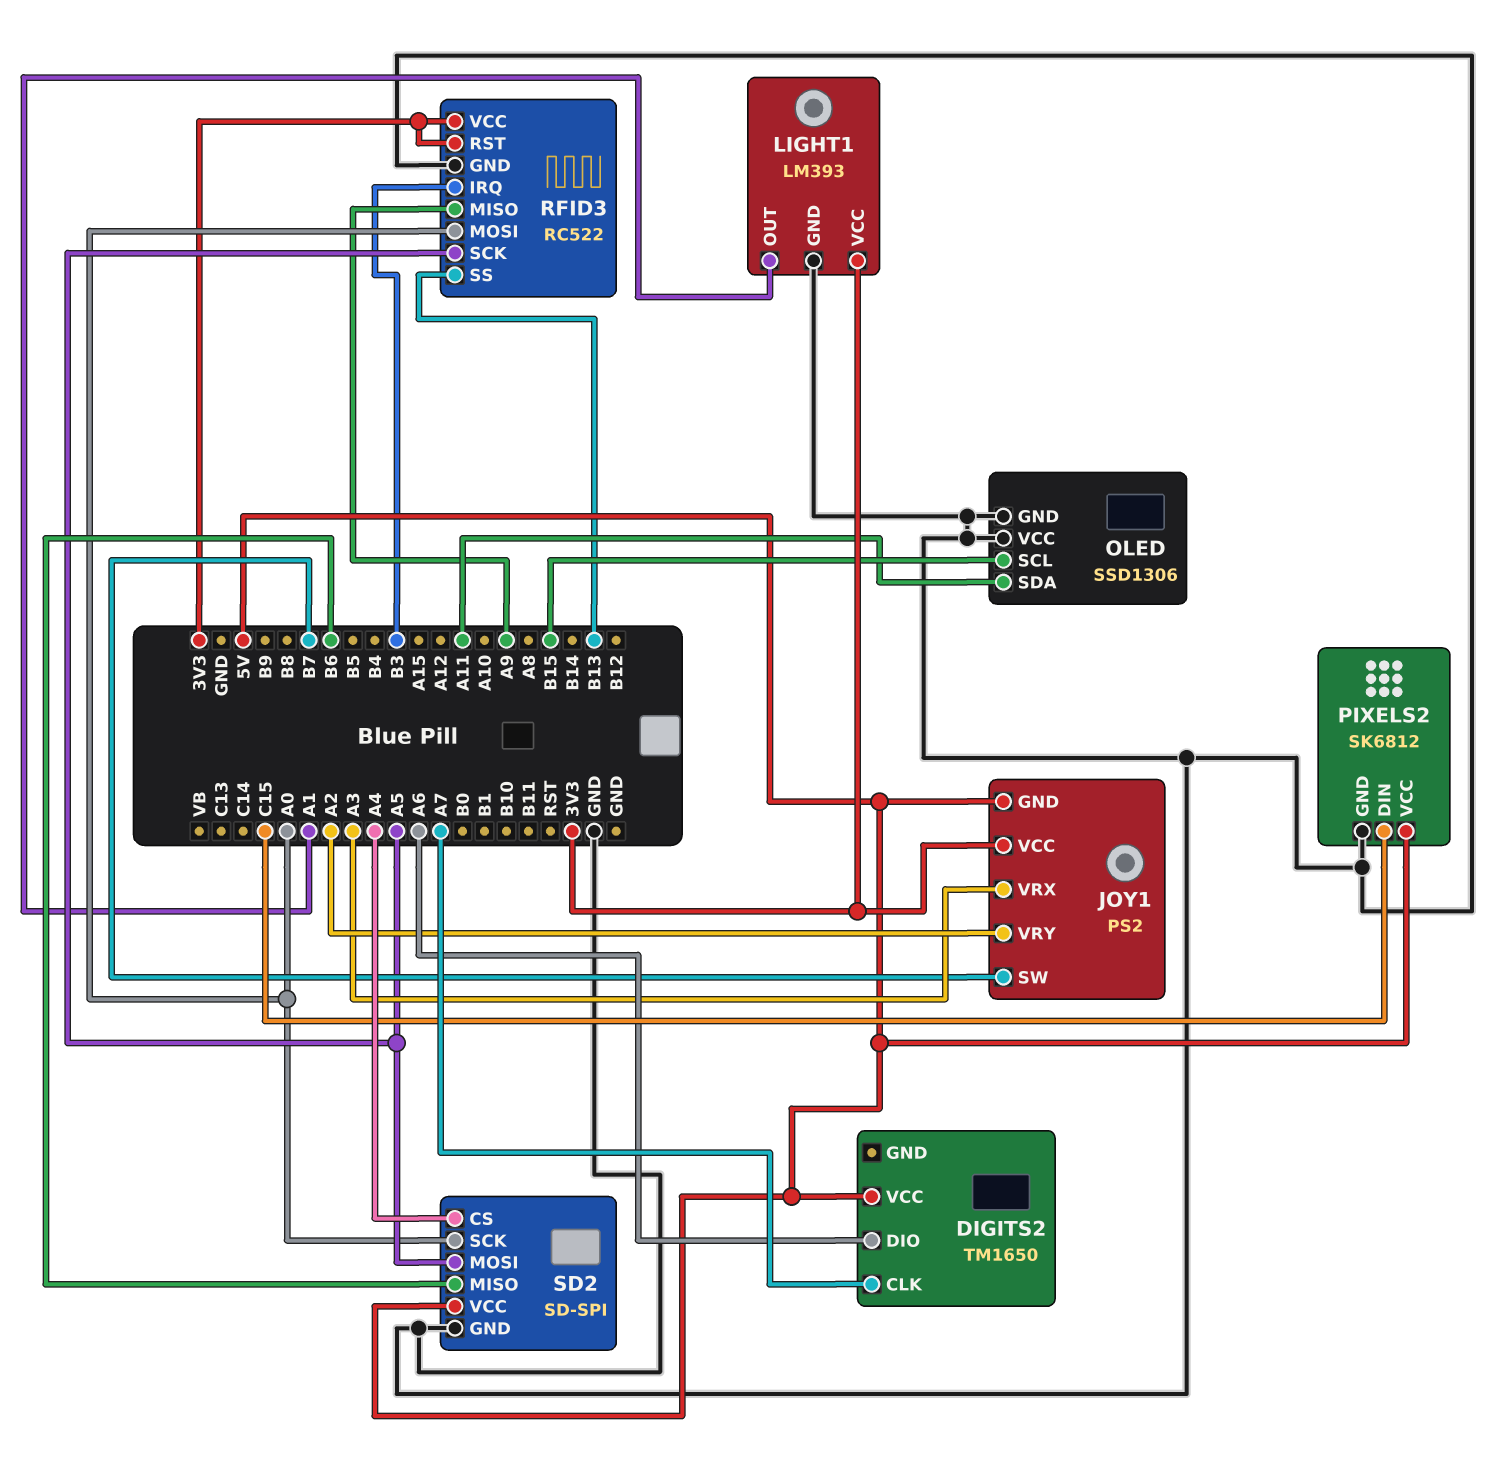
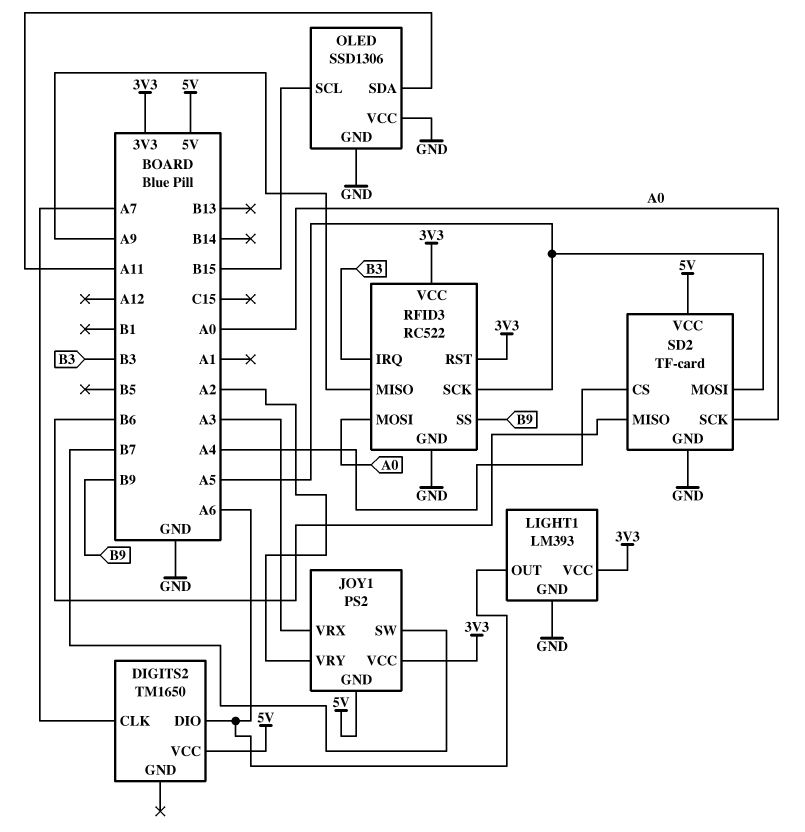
LIGHT1 pin OUT: A1 -> A6
PIXELS2: SK6812 -> none
PIXELS2 pin DIN: C15 -> none
PIXELS2 pin GND: GND -> none
PIXELS2 pin VCC: 5V -> none
RFID3 pin SS: B13 -> B9
SD2: SD-SPI -> TF-card

